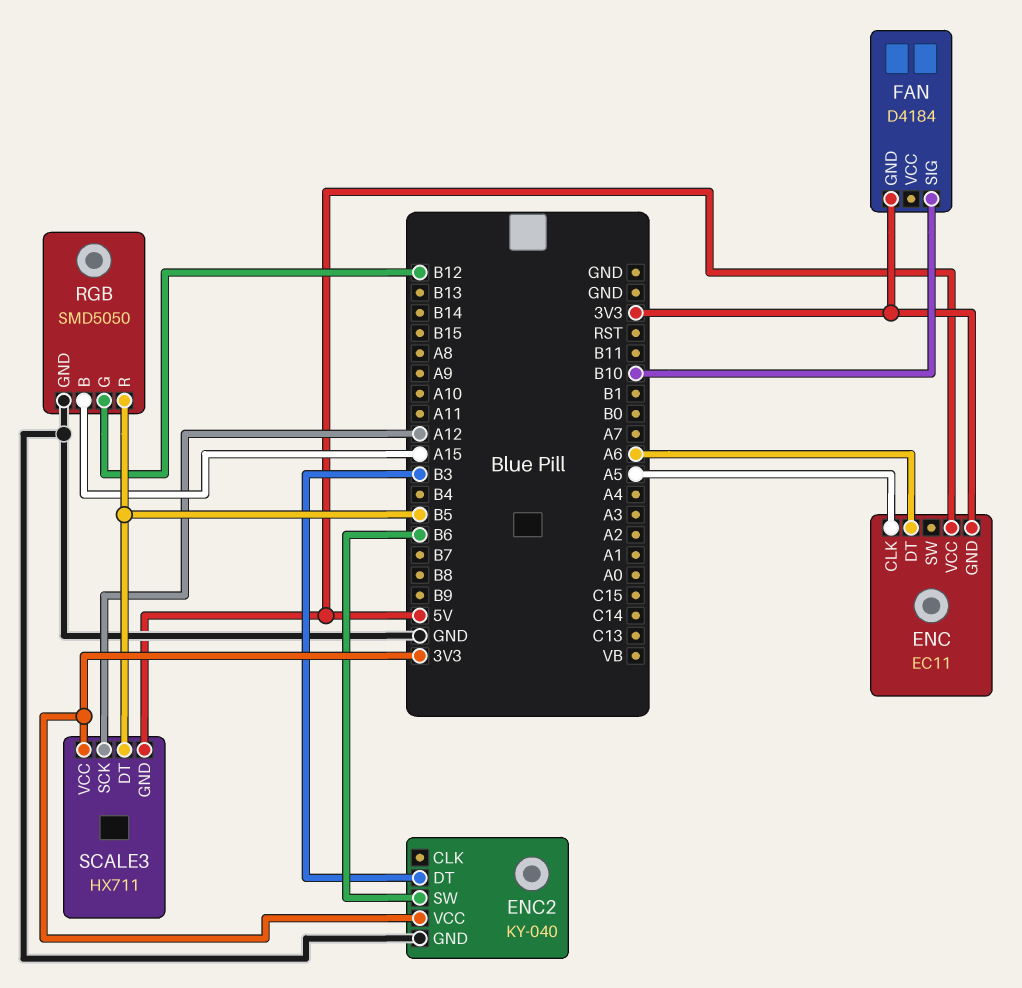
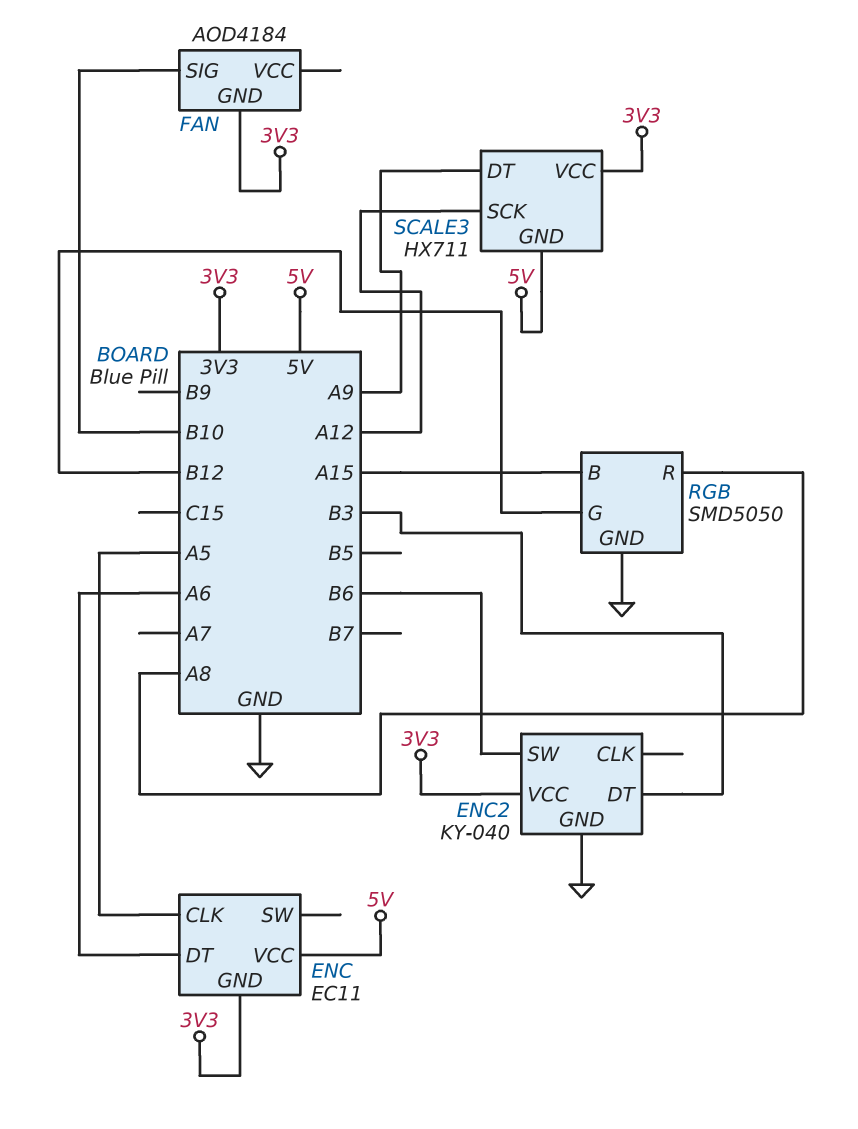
FAN: D4184 -> AOD4184
RGB pin R: B5 -> A8
SCALE3 pin DT: B5 -> A9

